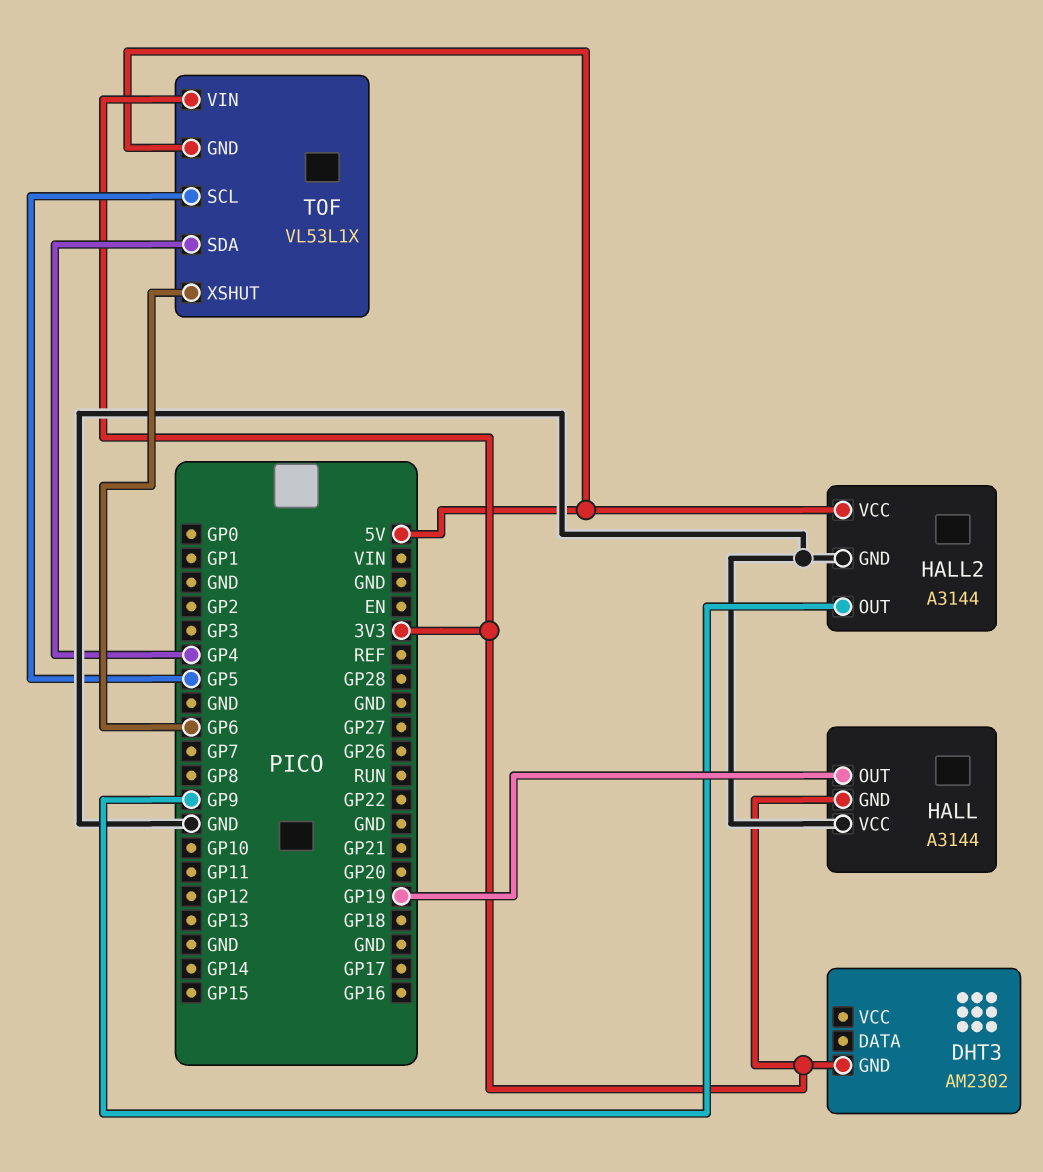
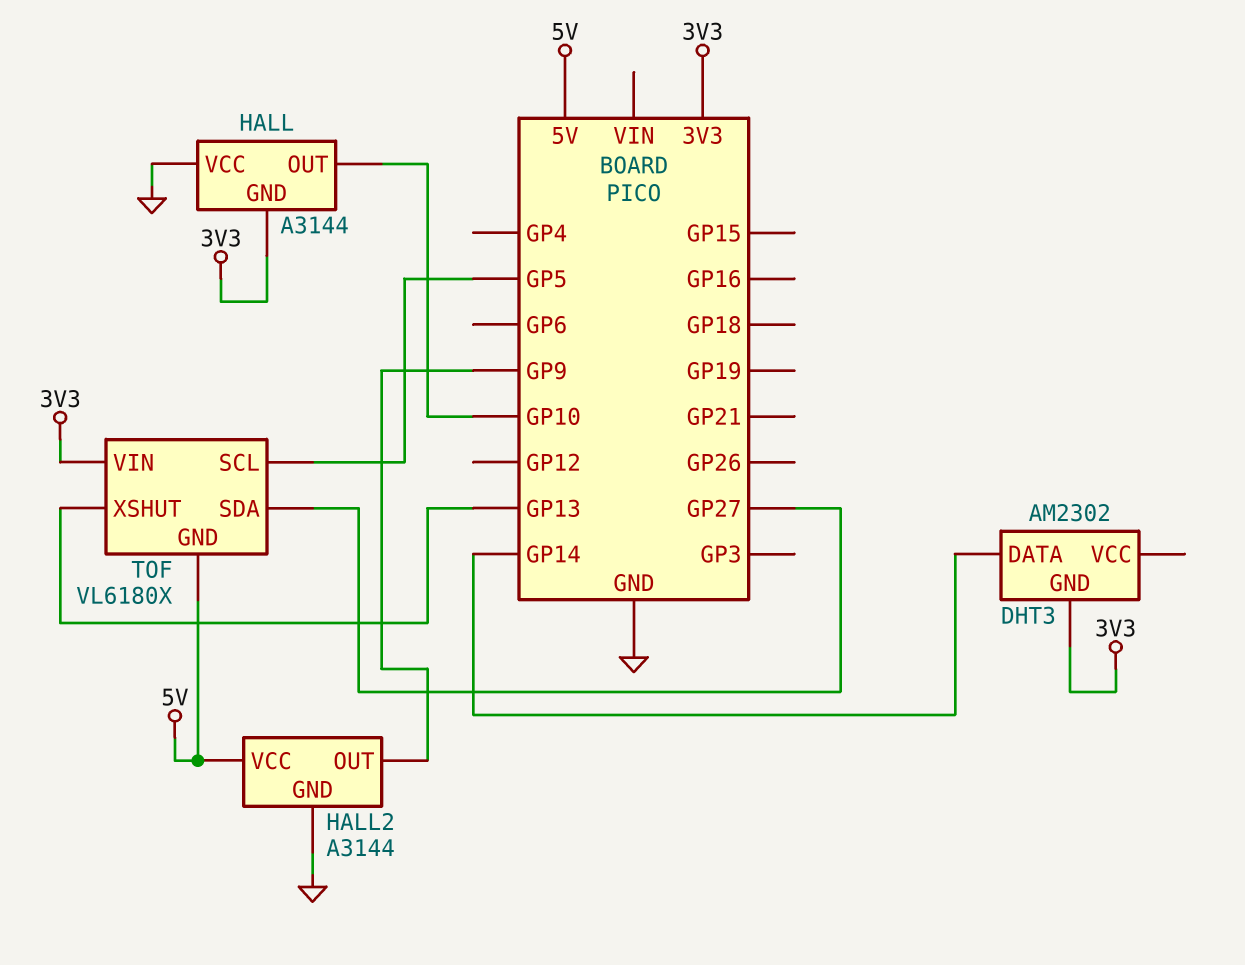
DHT3 pin DATA: none -> GP14
HALL pin OUT: GP19 -> GP10
TOF: VL53L1X -> VL6180X
TOF pin SDA: GP4 -> GP27
TOF pin XSHUT: GP6 -> GP13

